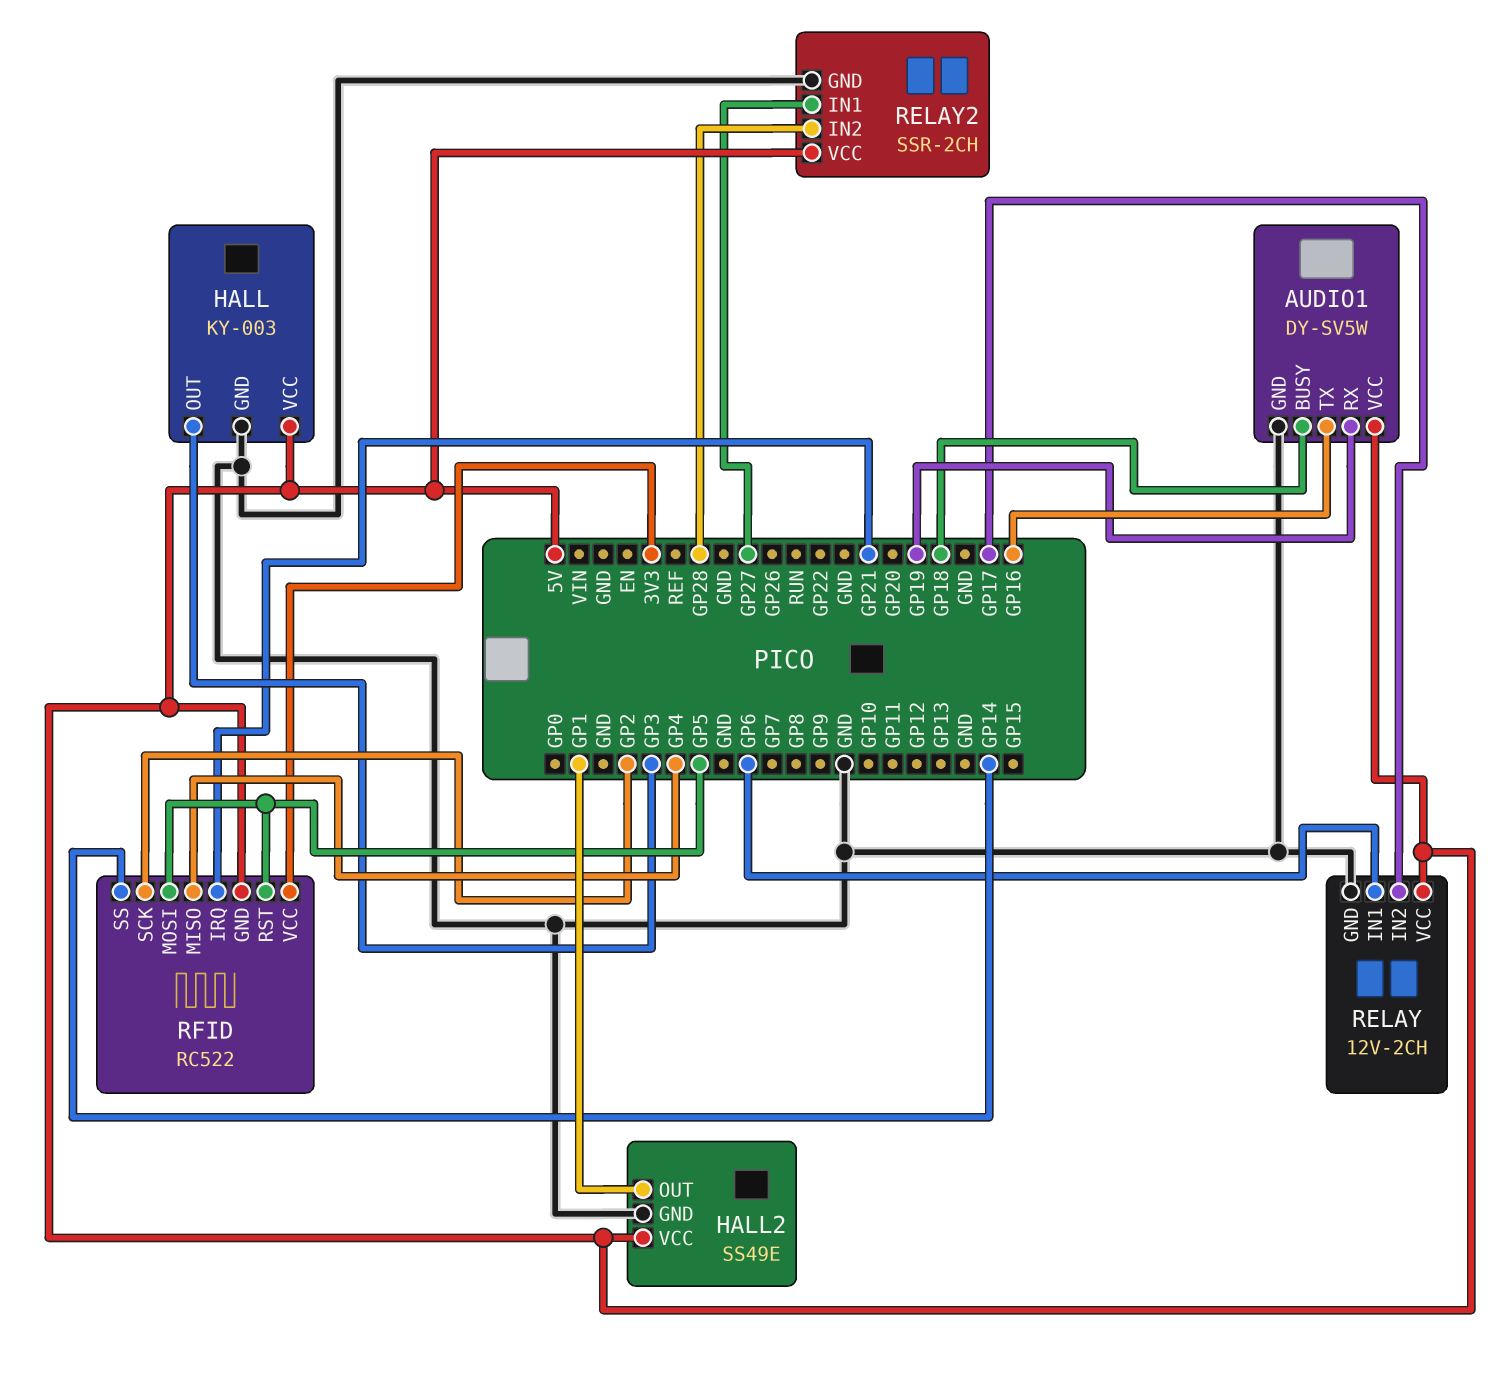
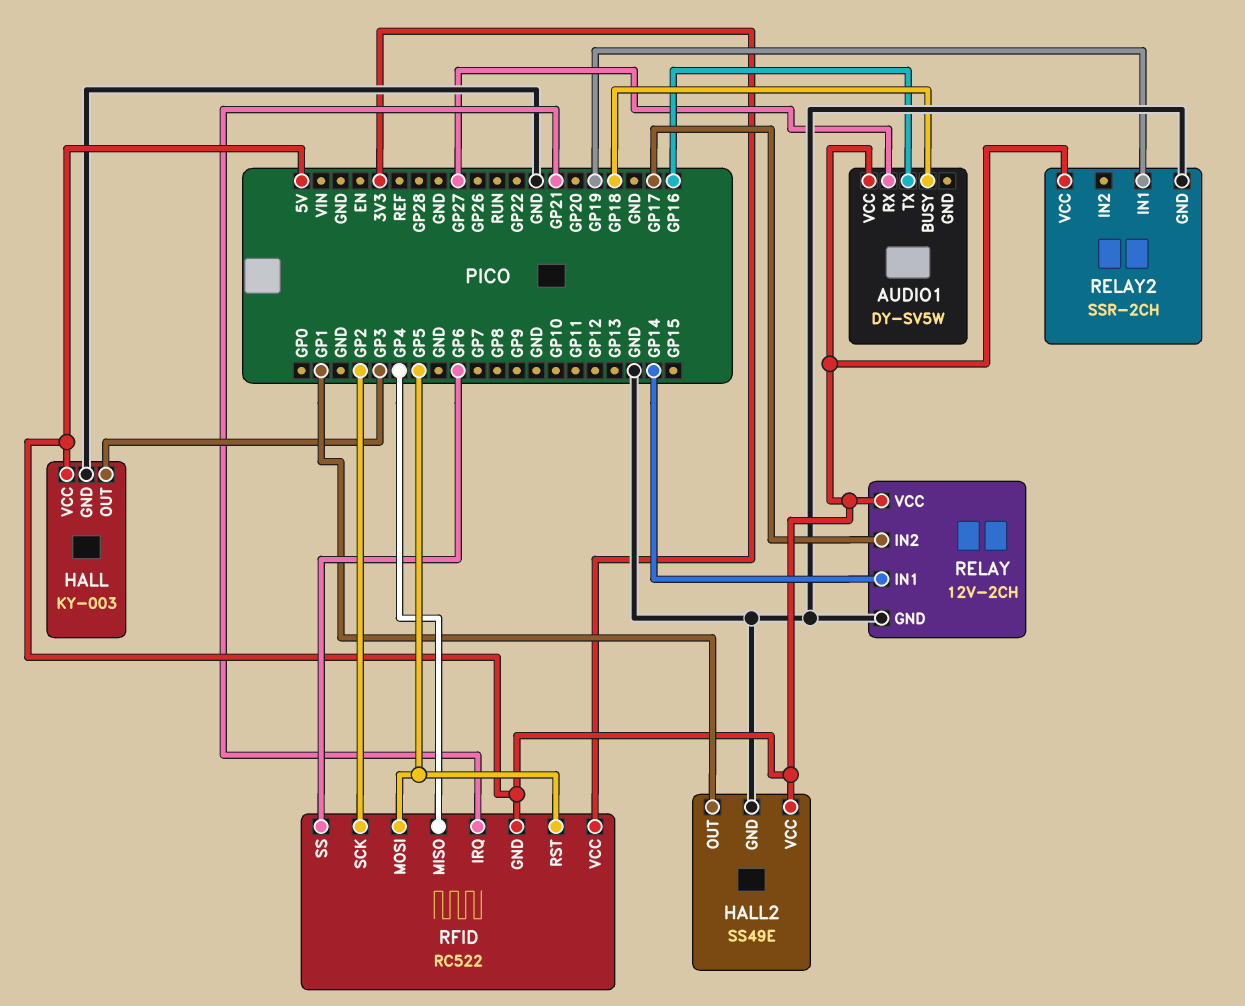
AUDIO1 pin GND: GND -> none
AUDIO1 pin RX: GP19 -> GP27
RELAY pin IN1: GP6 -> GP14
RELAY2 pin IN1: GP27 -> GP19
RELAY2 pin IN2: GP28 -> none
RFID pin SS: GP14 -> GP6

